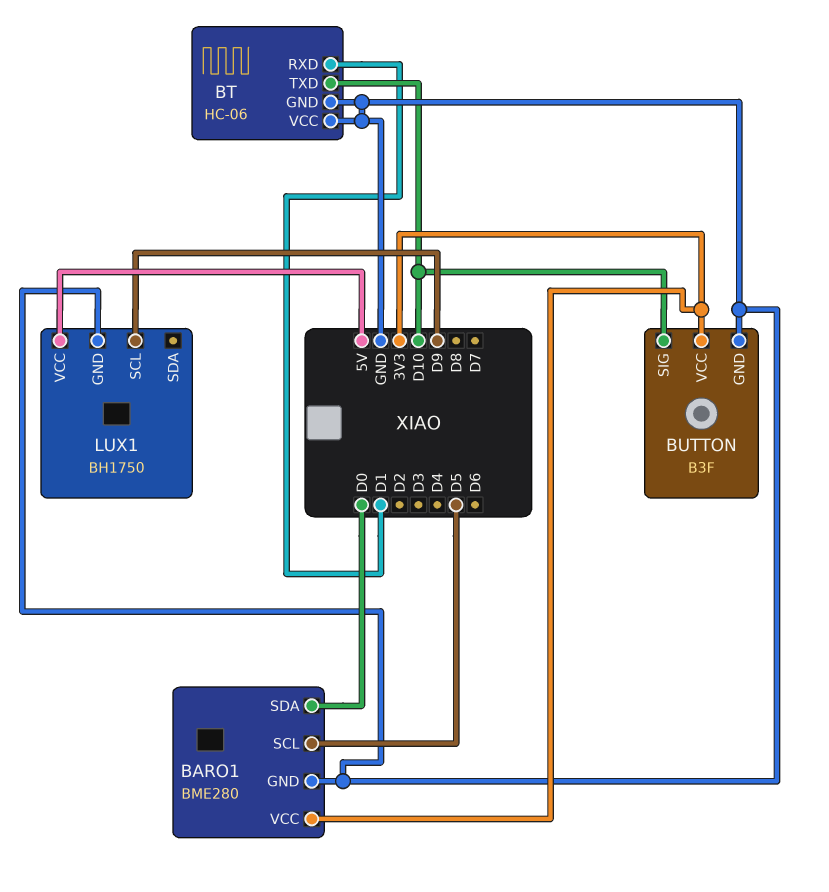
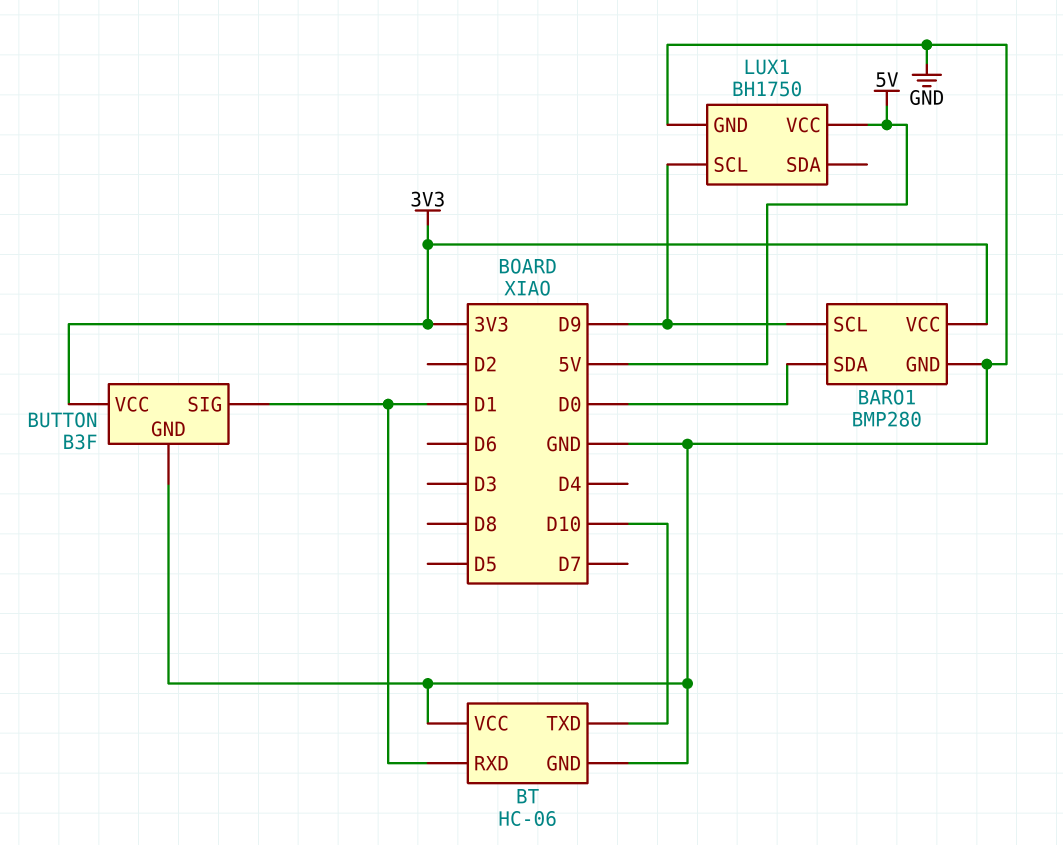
BARO1: BME280 -> BMP280
BARO1 pin SCL: D5 -> D9
BUTTON pin SIG: D10 -> D1

